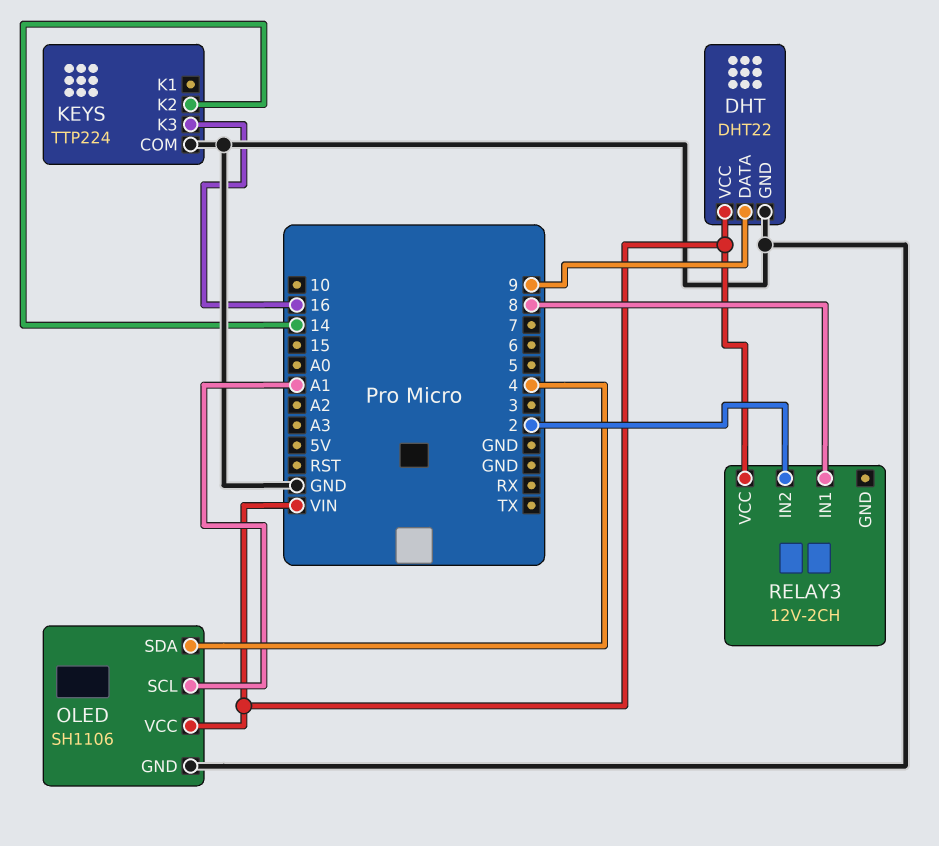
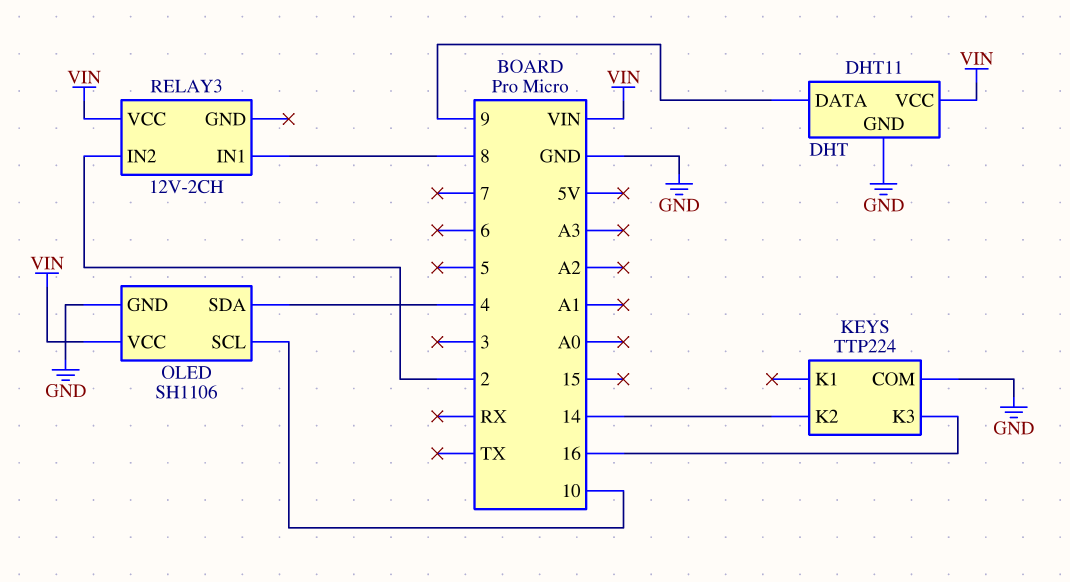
DHT: DHT22 -> DHT11
OLED pin SCL: A1 -> 10

